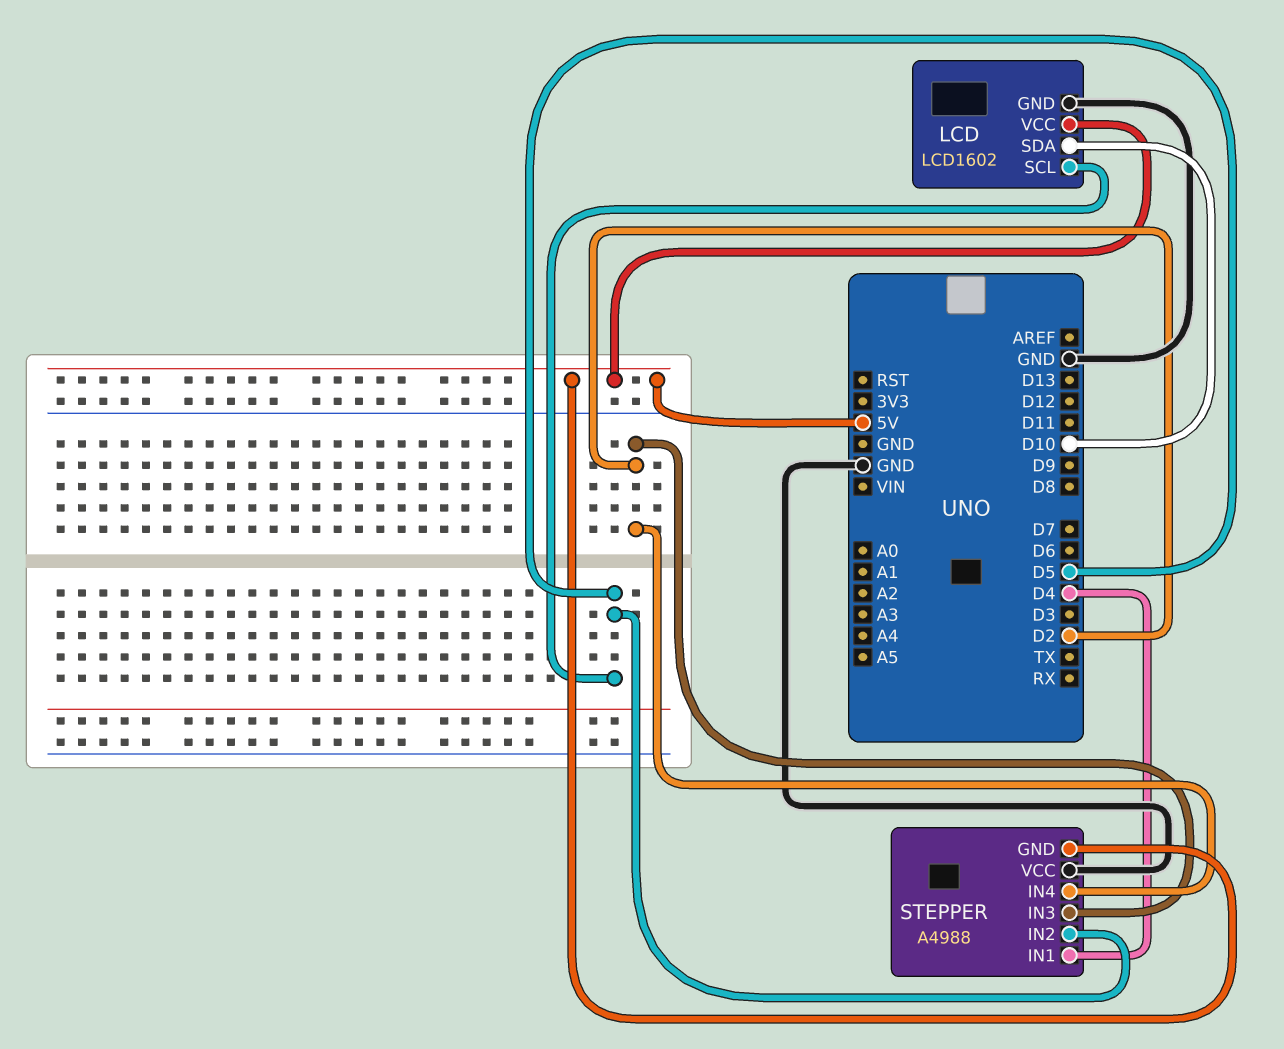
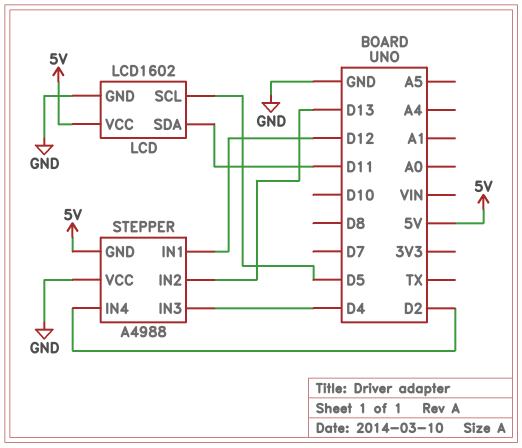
LCD pin SDA: D10 -> D11
STEPPER pin IN1: D4 -> D12
STEPPER pin IN2: D5 -> D13
STEPPER pin IN3: D2 -> D4

